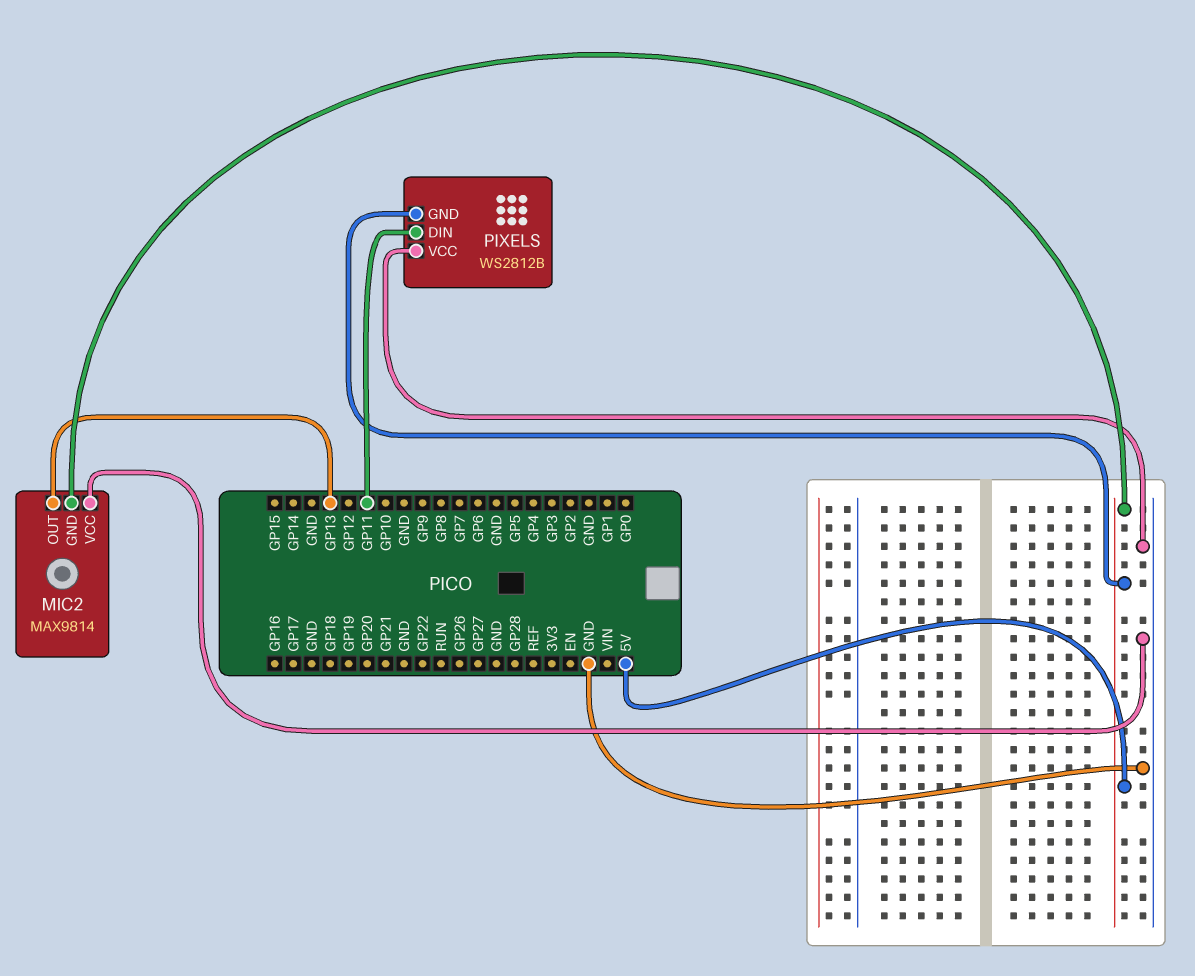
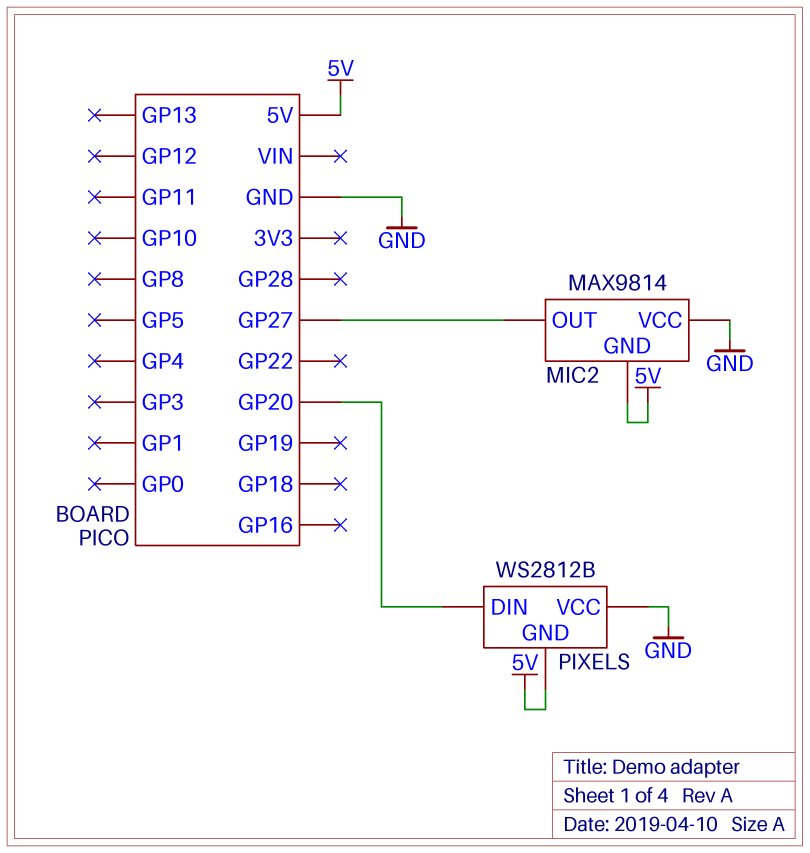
MIC2 pin OUT: GP13 -> GP27
PIXELS pin DIN: GP11 -> GP20

